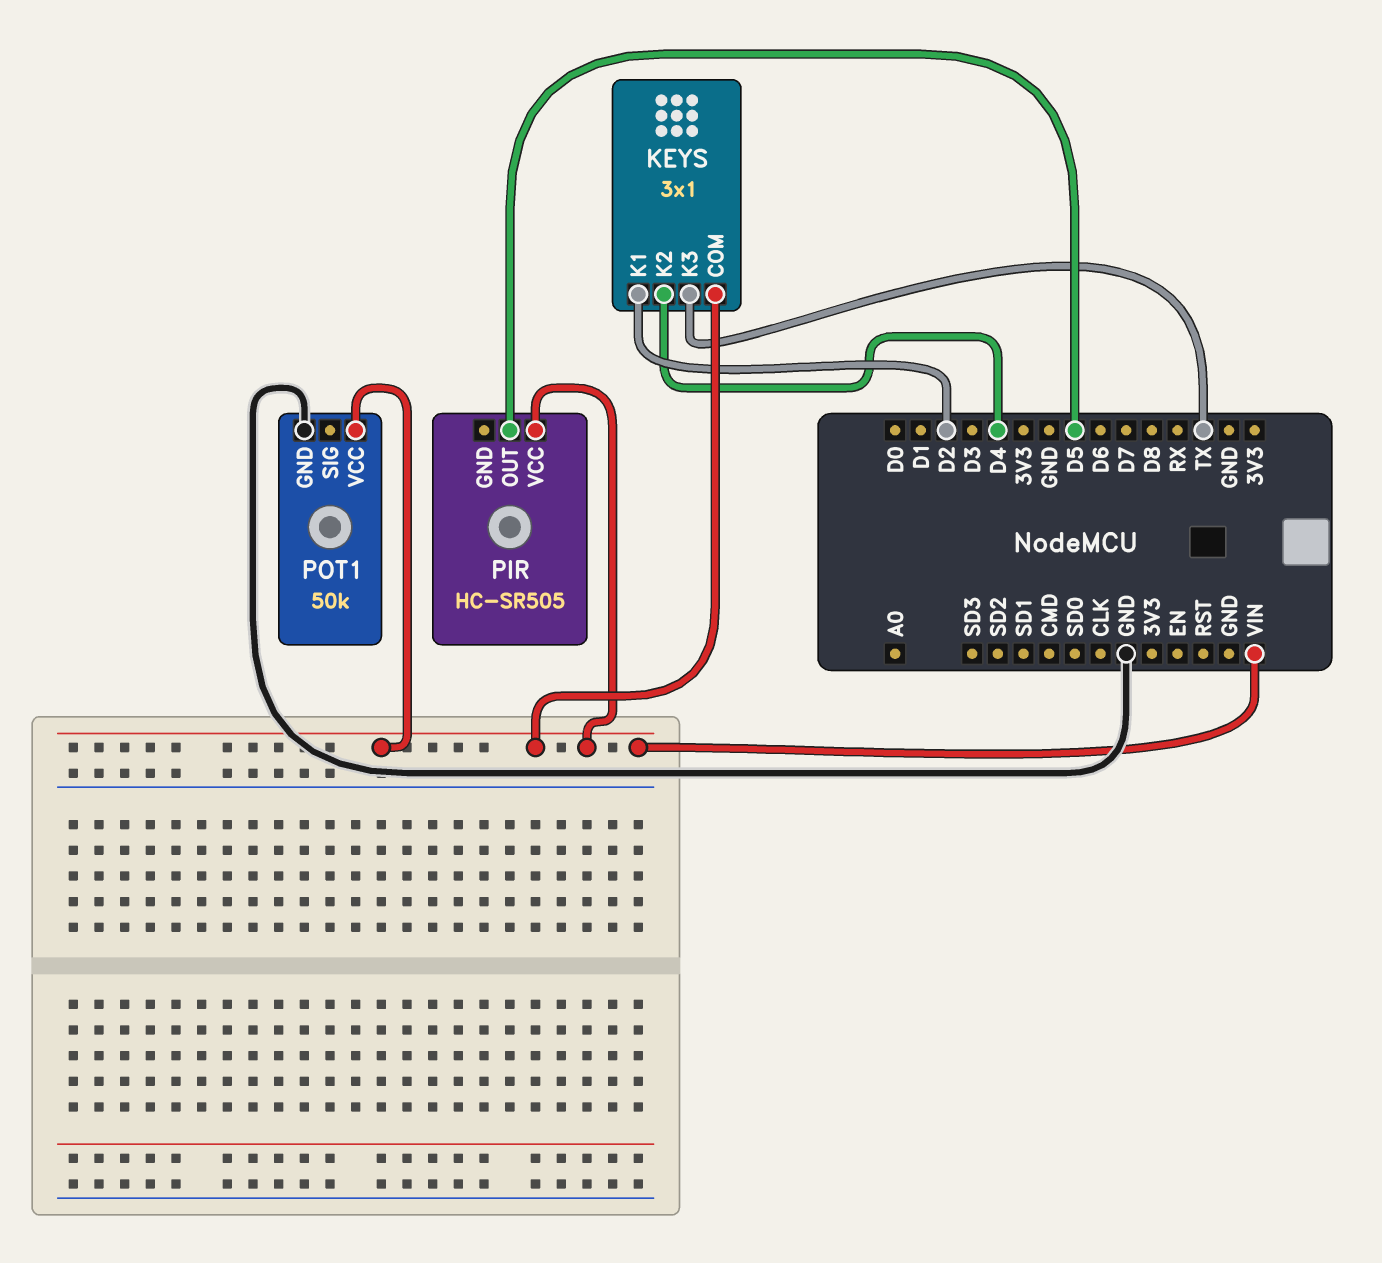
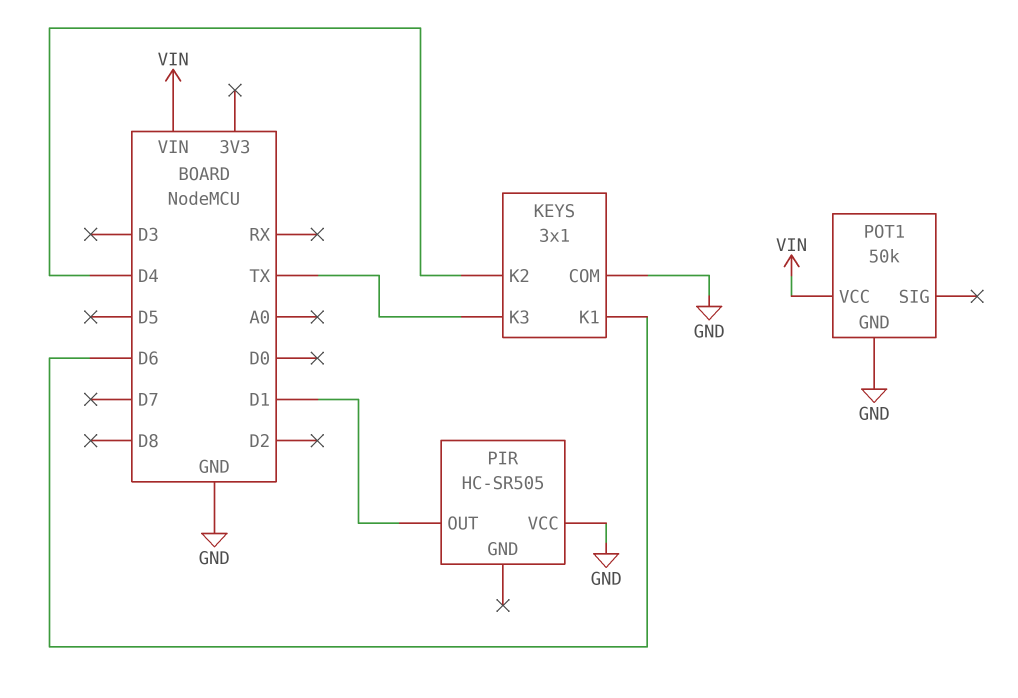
KEYS pin COM: VIN -> GND
KEYS pin K1: D2 -> D6
PIR pin OUT: D5 -> D1
PIR pin VCC: VIN -> GND

